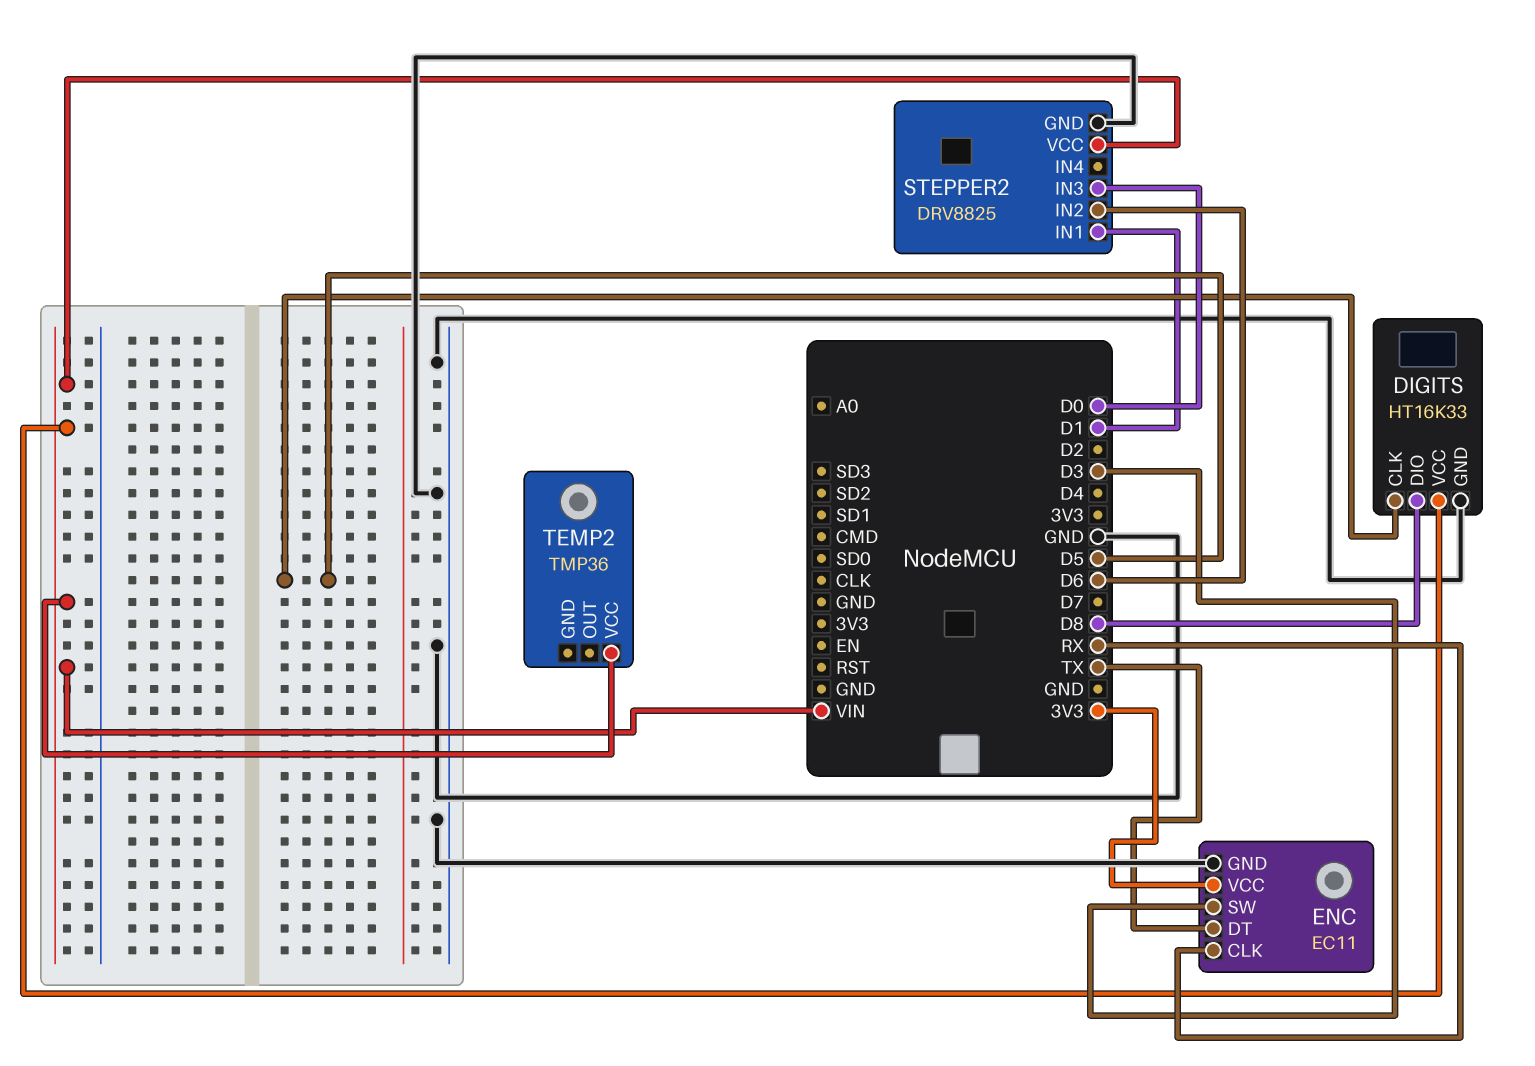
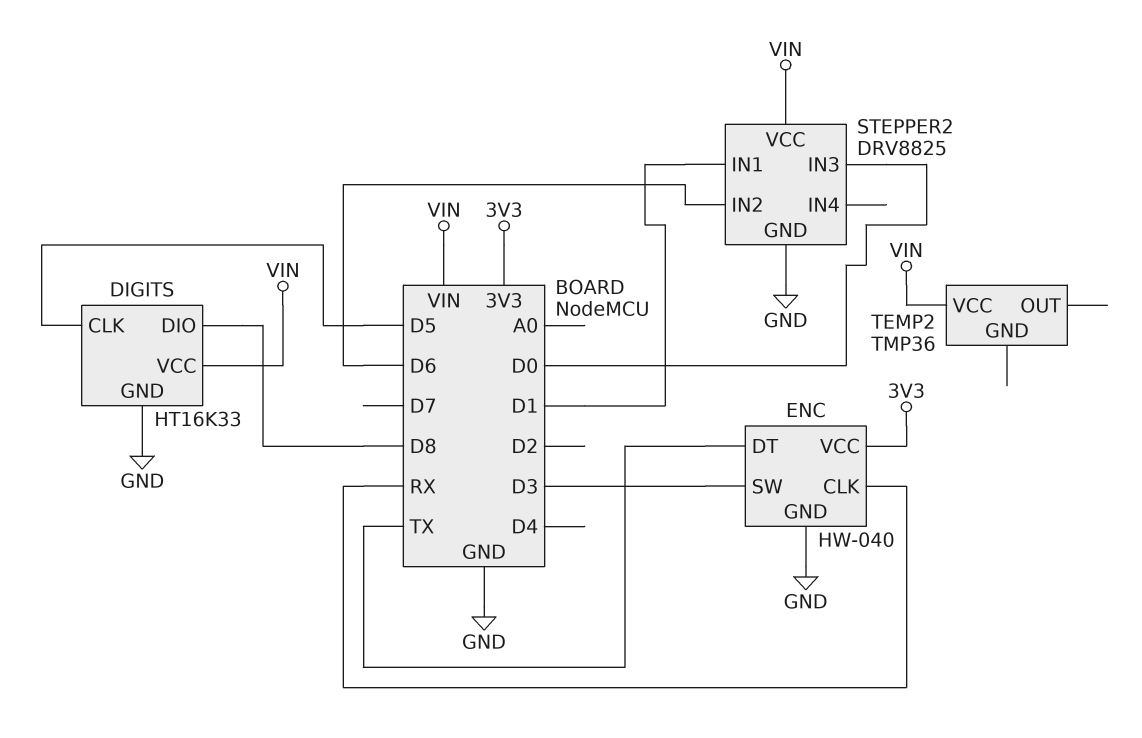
ENC: EC11 -> HW-040

